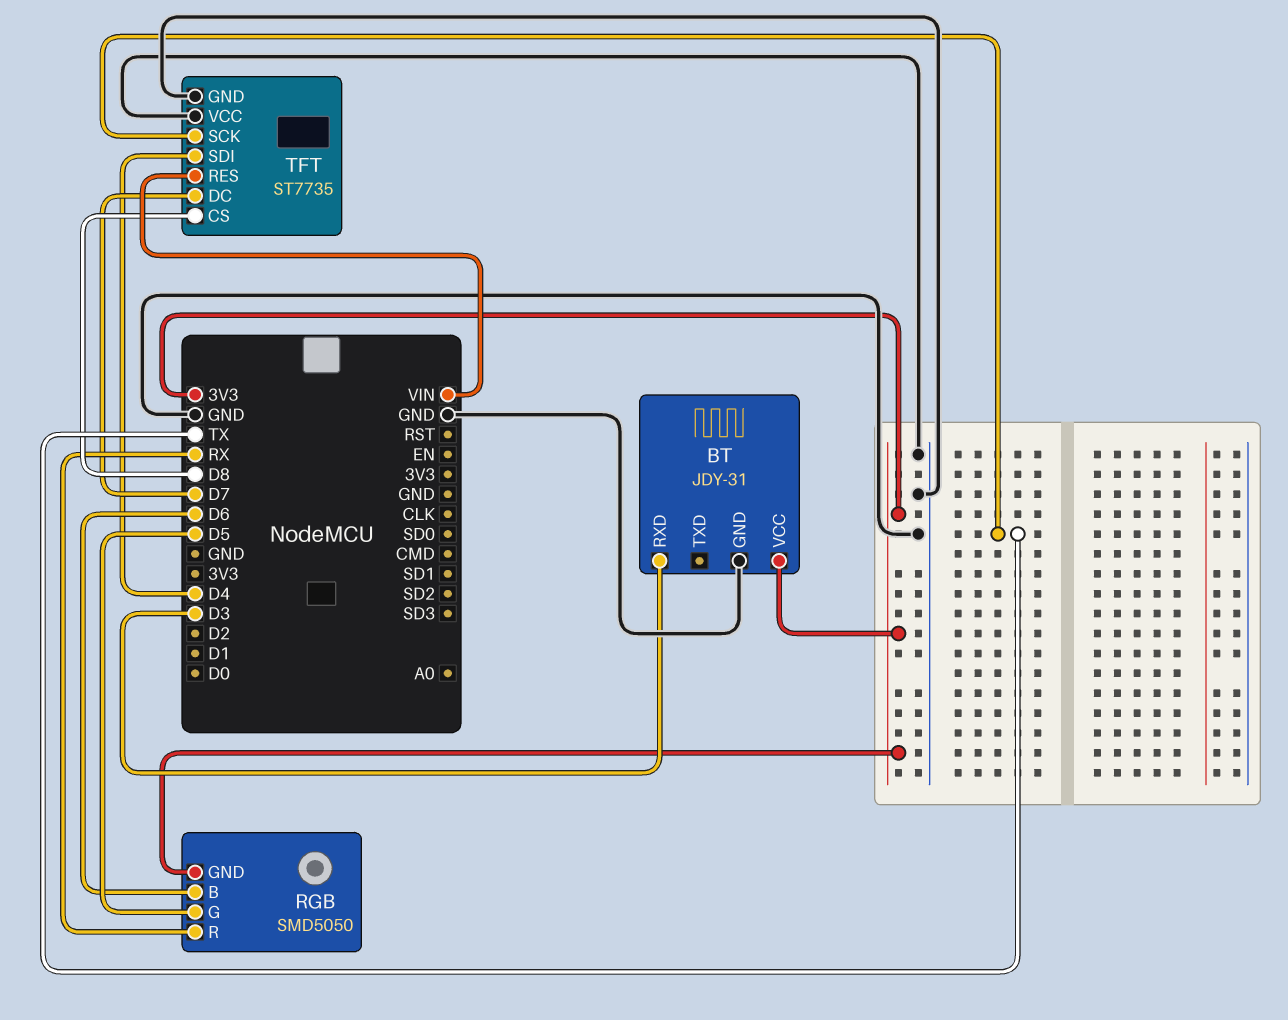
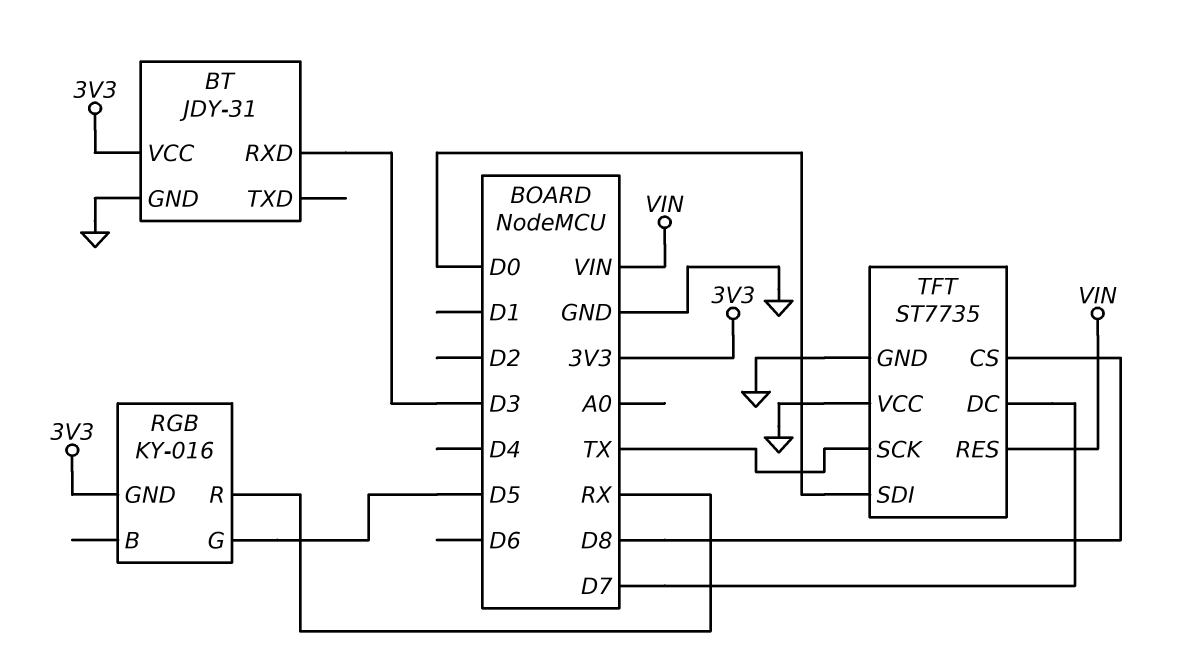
RGB: SMD5050 -> KY-016
RGB pin B: D6 -> none
TFT pin SDI: D4 -> D0

